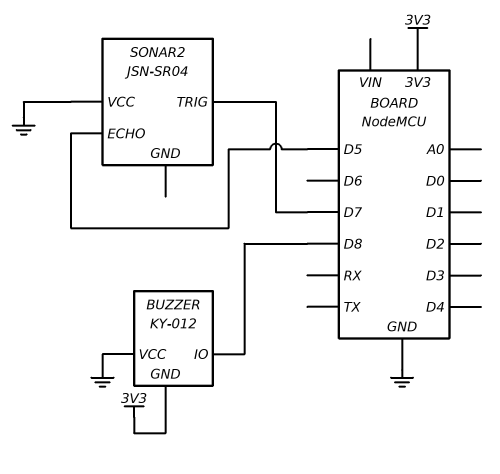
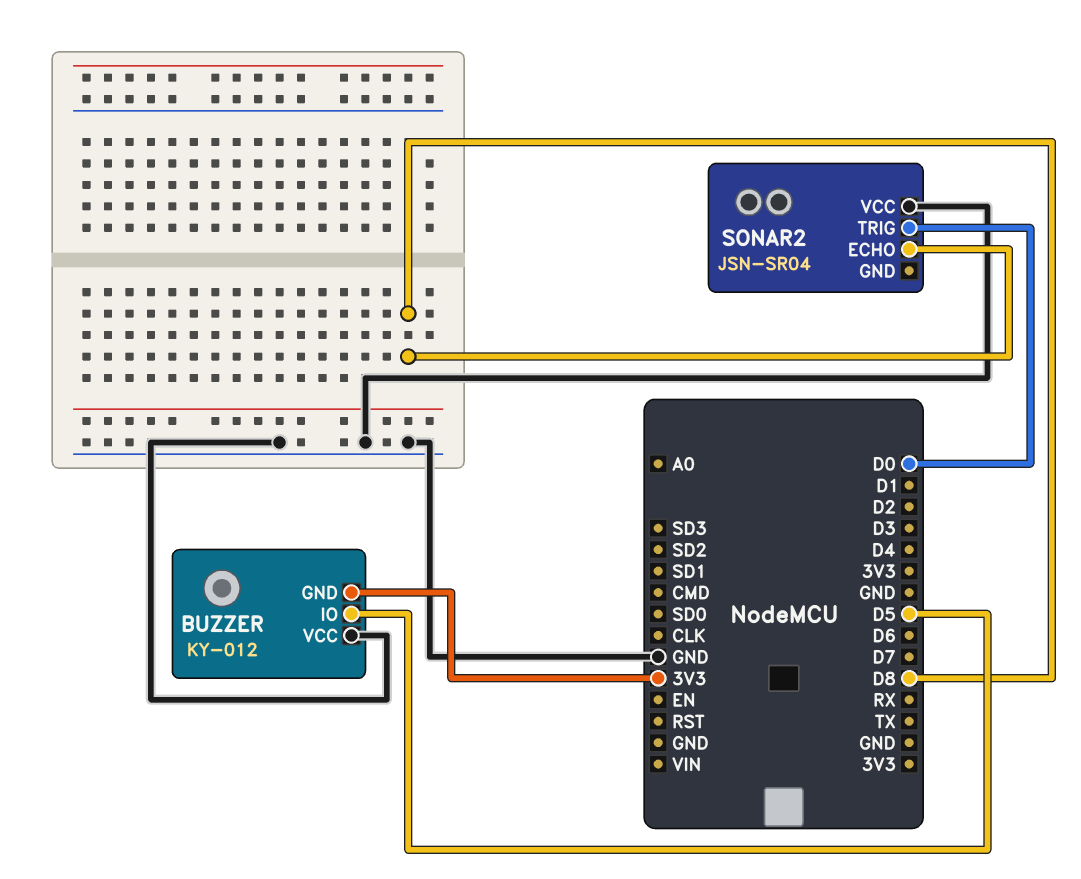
BUZZER pin IO: D8 -> D5
SONAR2 pin ECHO: D5 -> D8
SONAR2 pin TRIG: D7 -> D0

